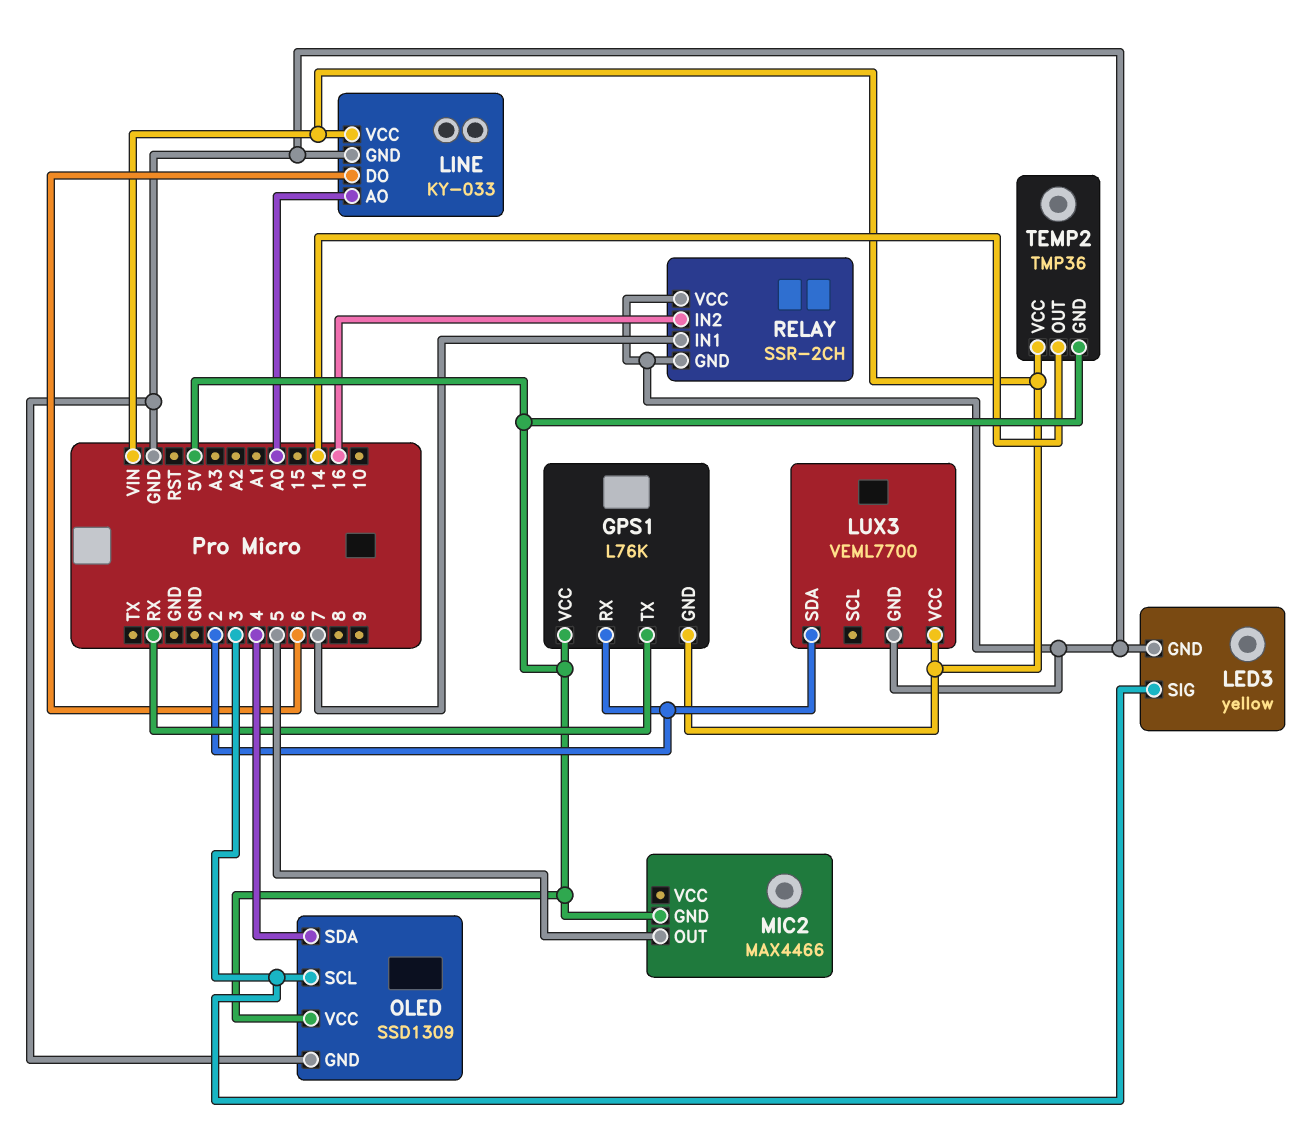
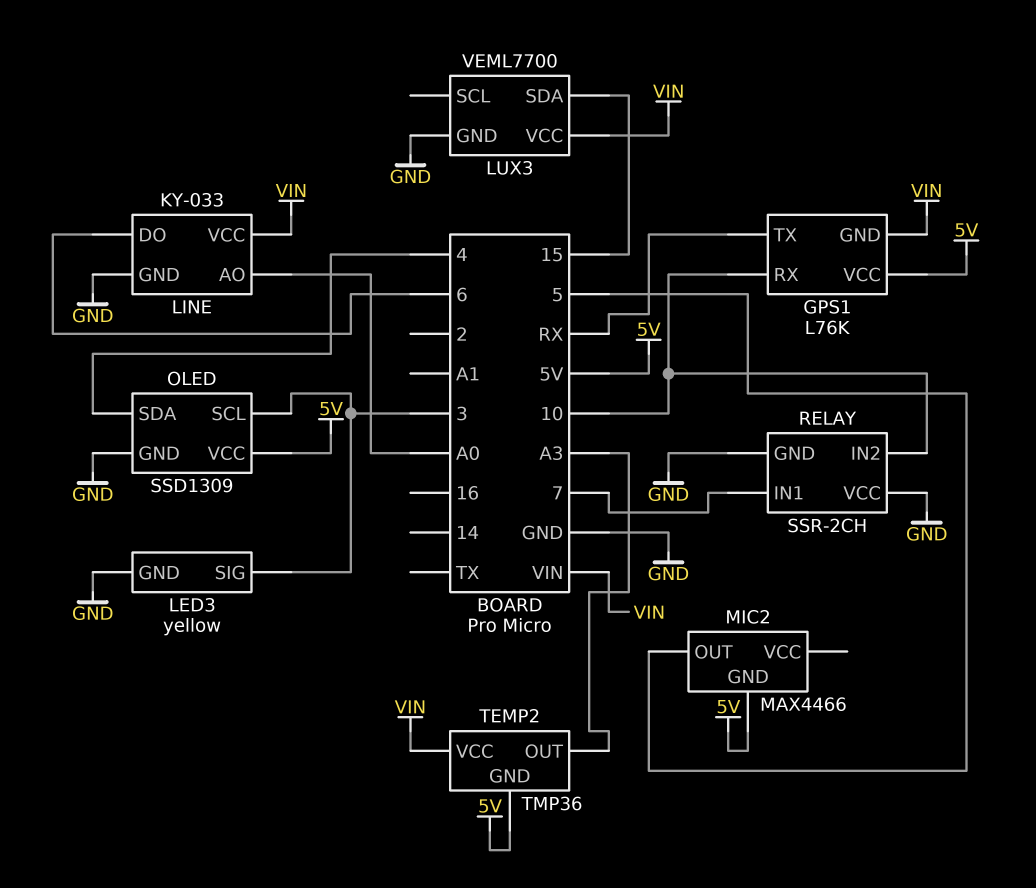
GPS1 pin RX: 2 -> 10
LUX3 pin SDA: 2 -> 15
RELAY pin IN2: 16 -> 10
TEMP2 pin OUT: 14 -> A3

